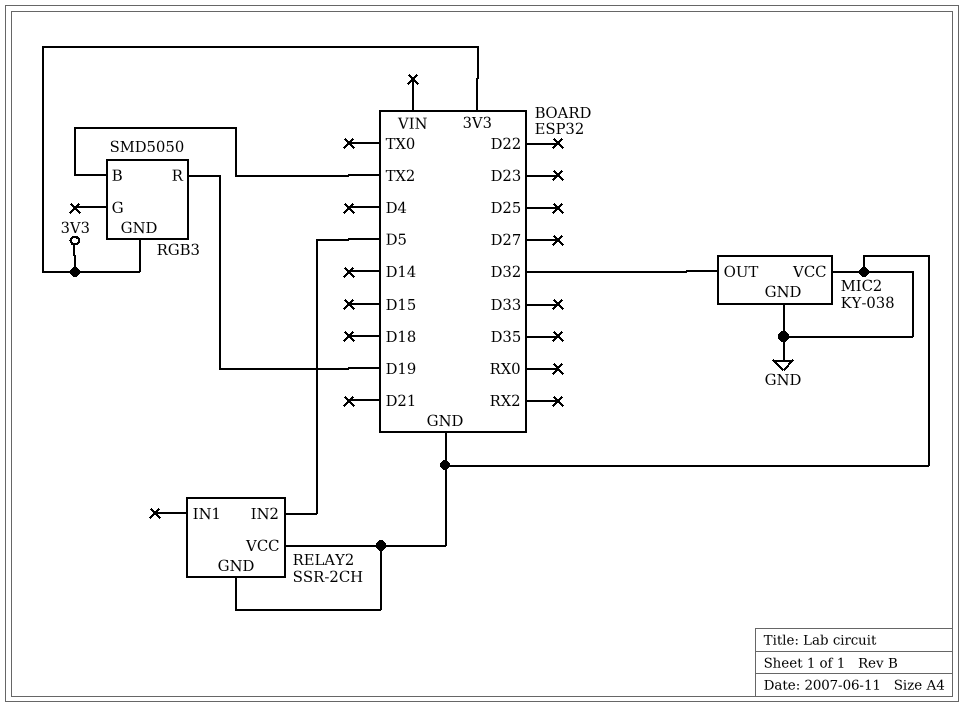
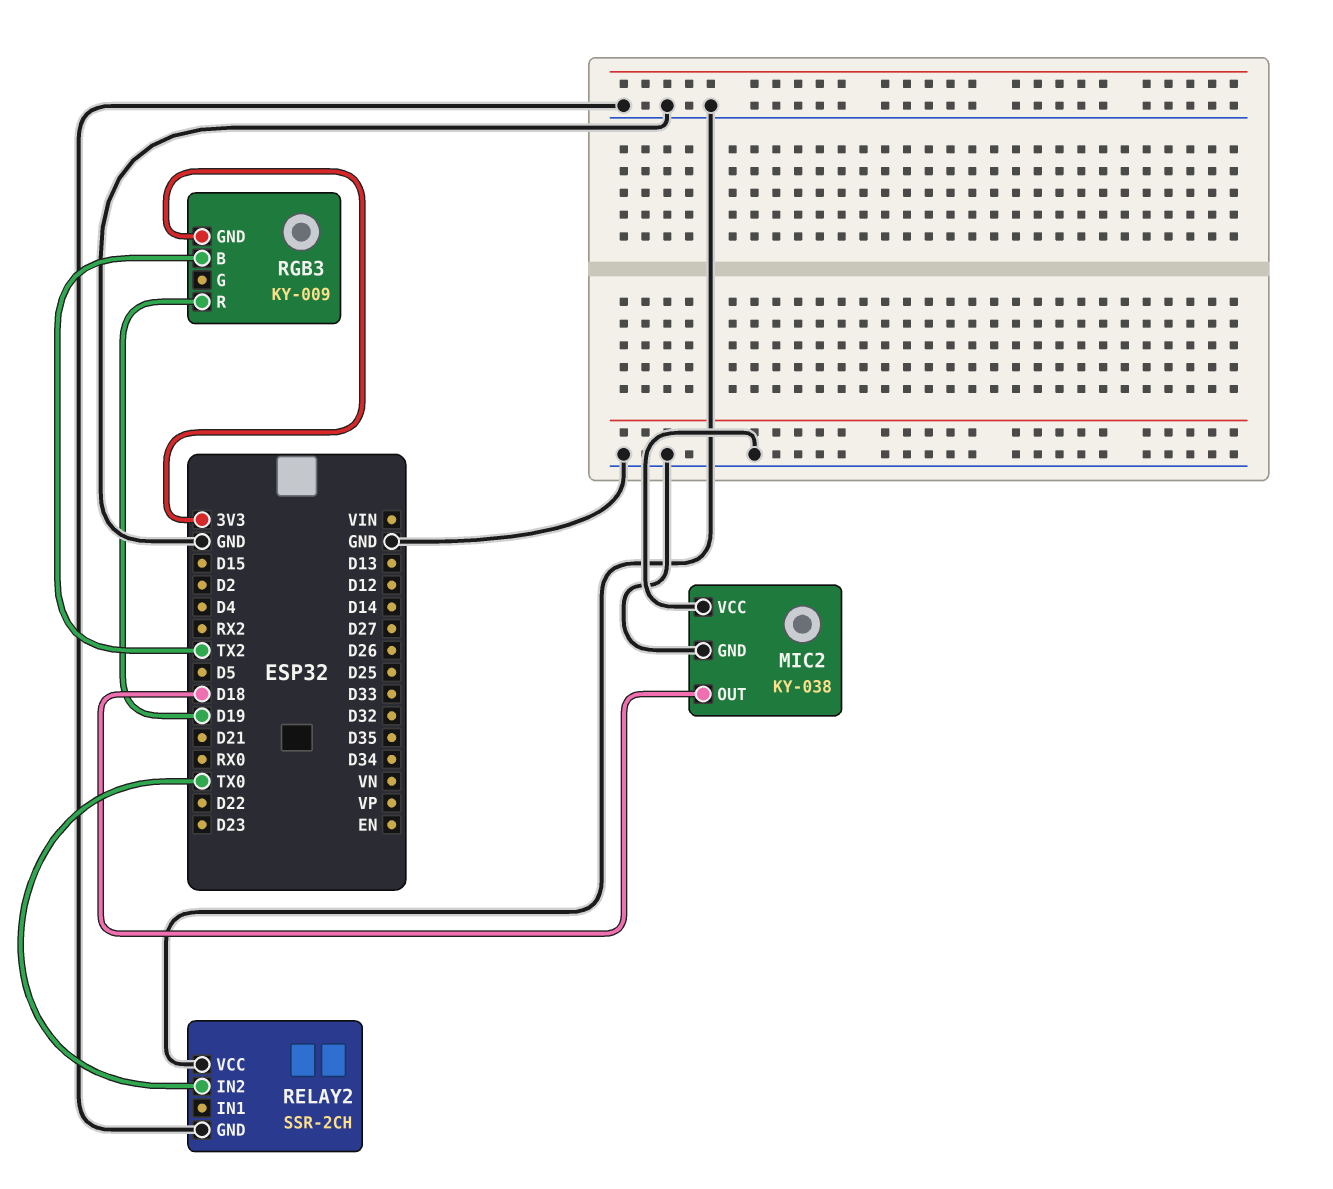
MIC2 pin OUT: D32 -> D18
RELAY2 pin IN2: D5 -> TX0
RGB3: SMD5050 -> KY-009

